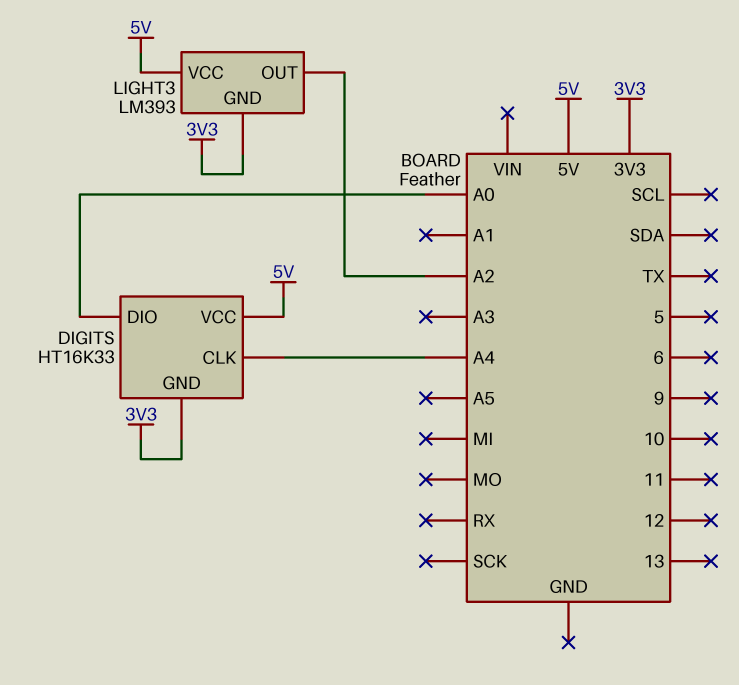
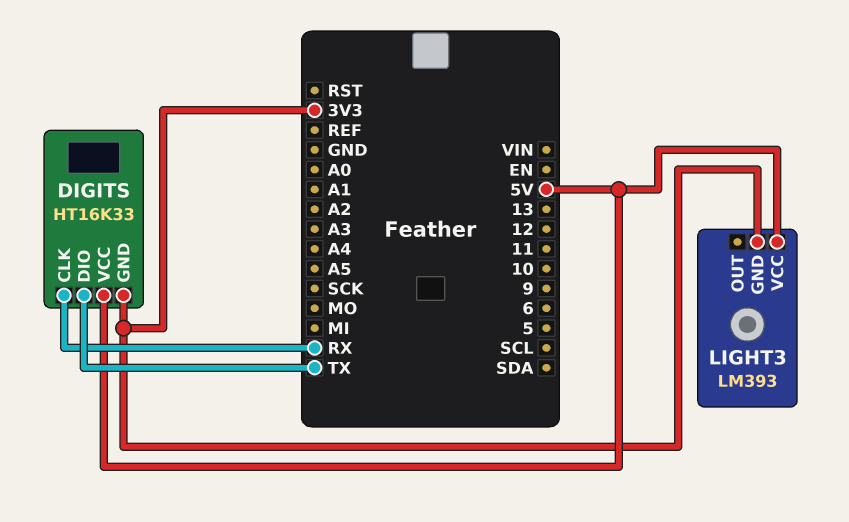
DIGITS pin CLK: A4 -> RX
DIGITS pin DIO: A0 -> TX
LIGHT3 pin OUT: A2 -> none

